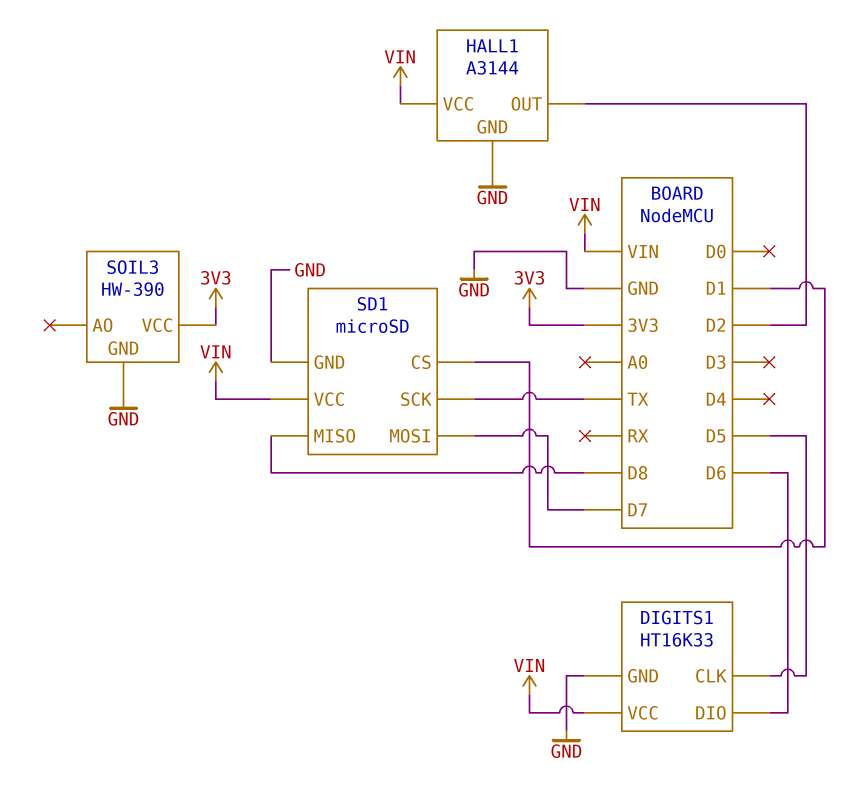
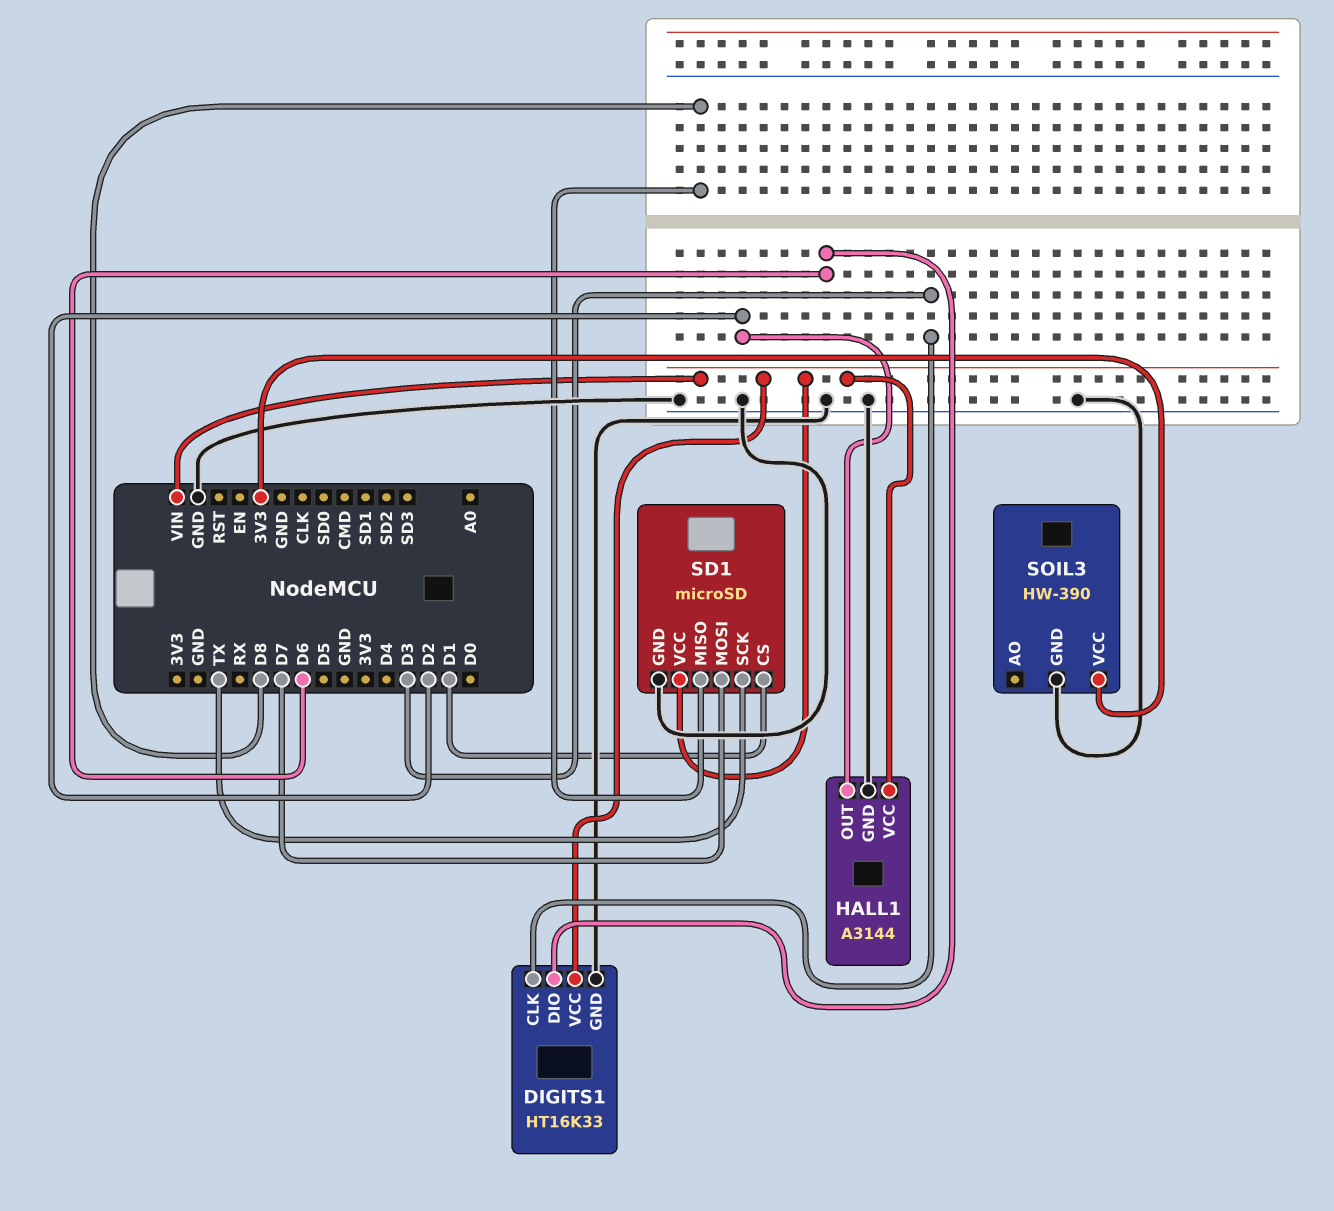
DIGITS1 pin CLK: D5 -> D3

